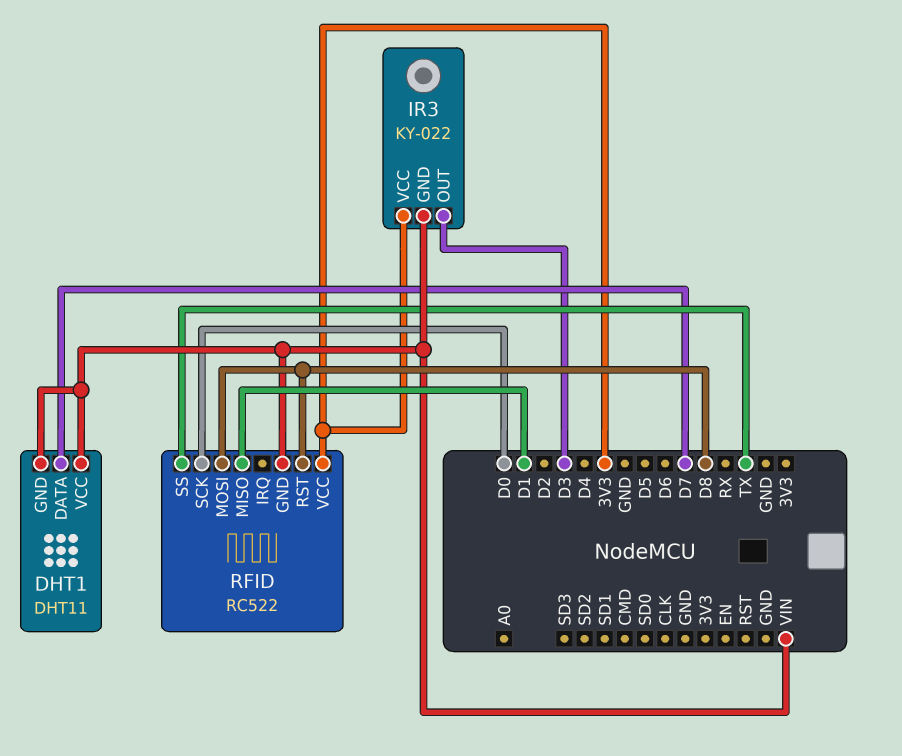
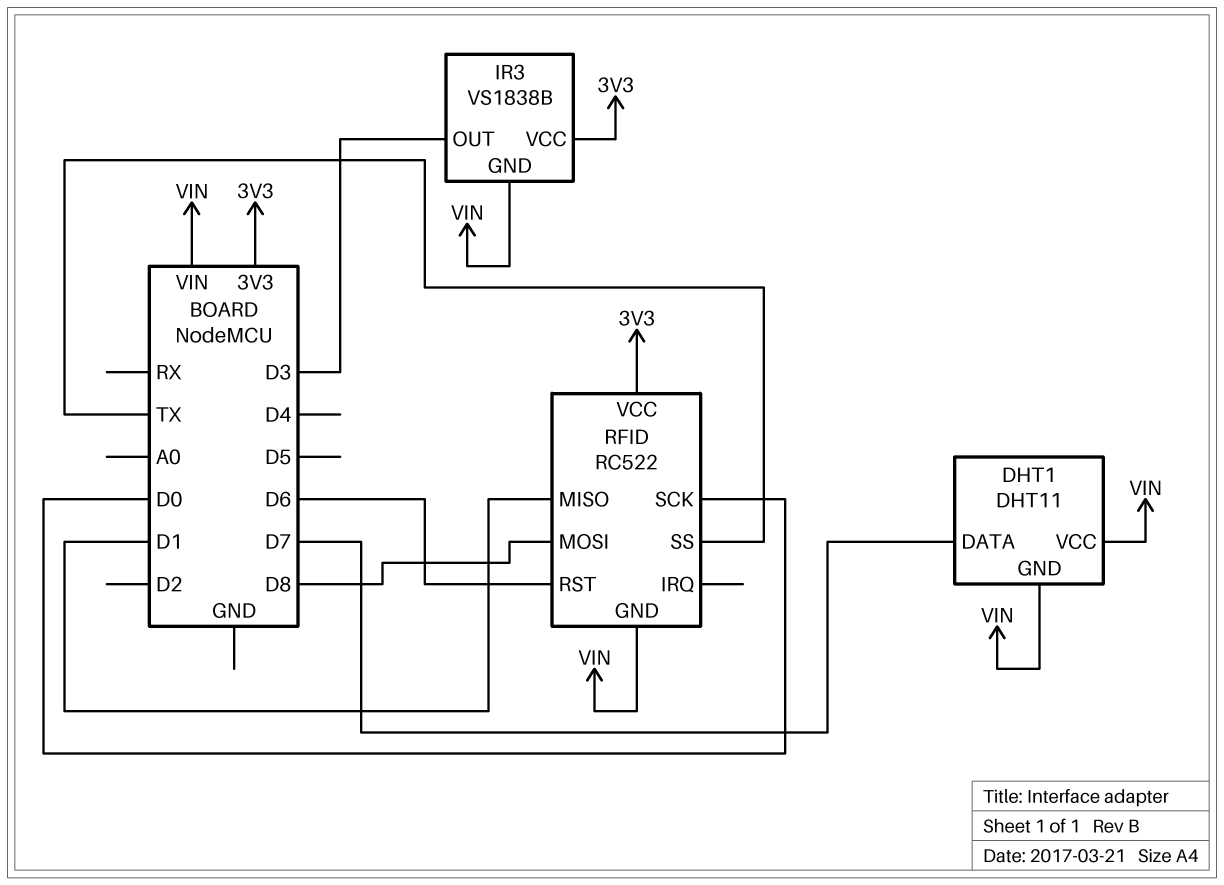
IR3: KY-022 -> VS1838B
RFID pin RST: D8 -> D6

